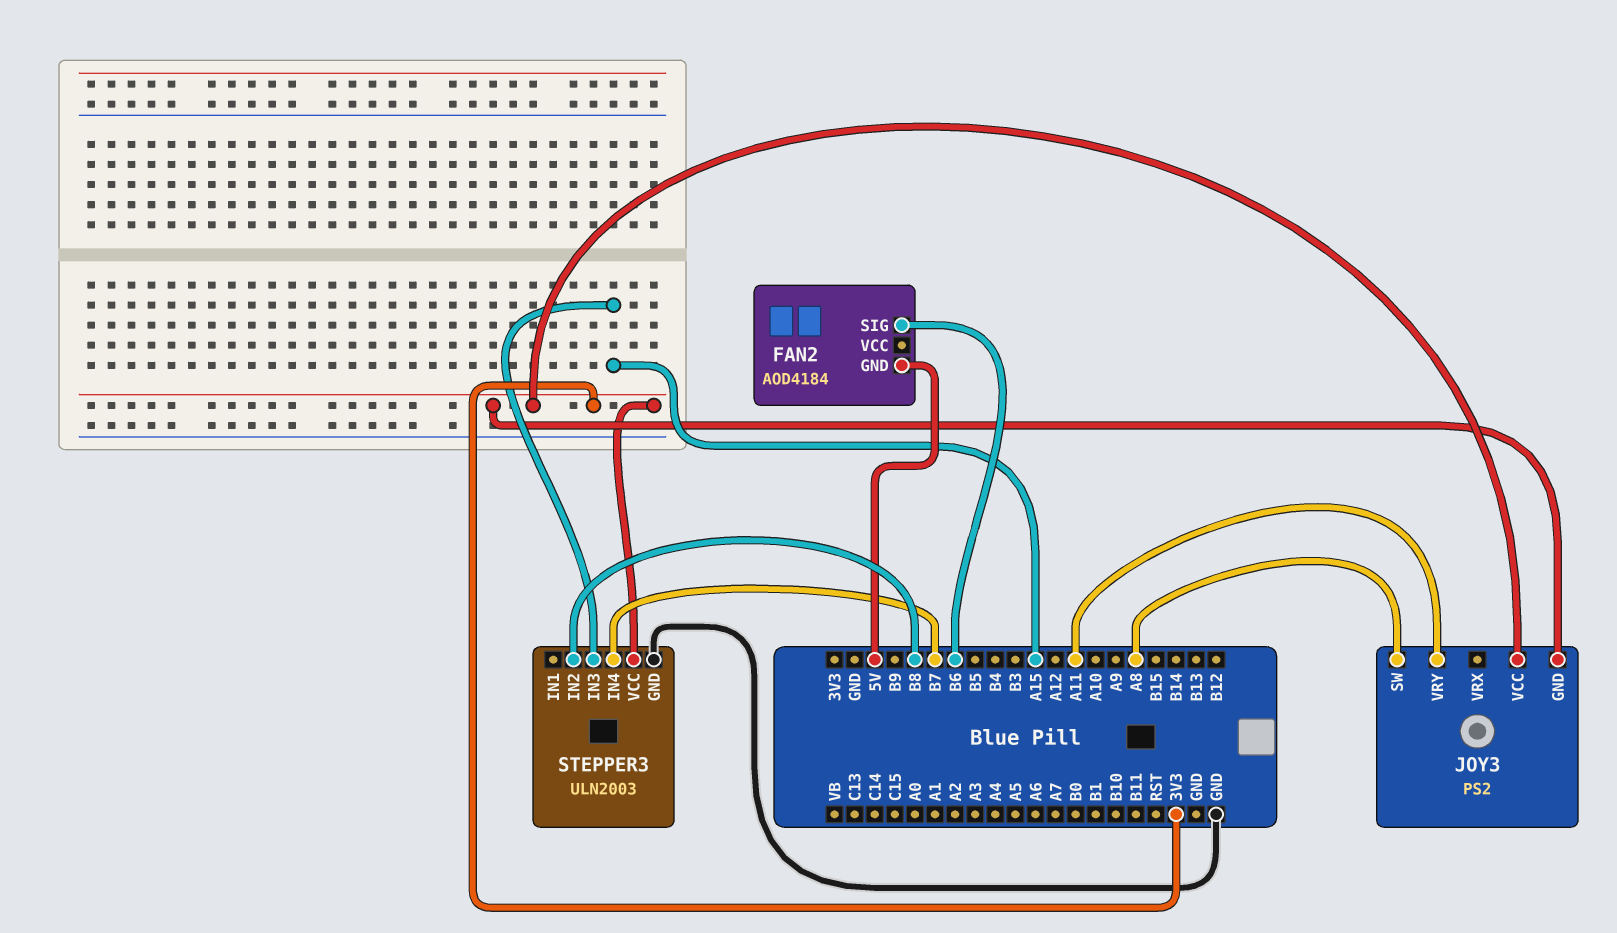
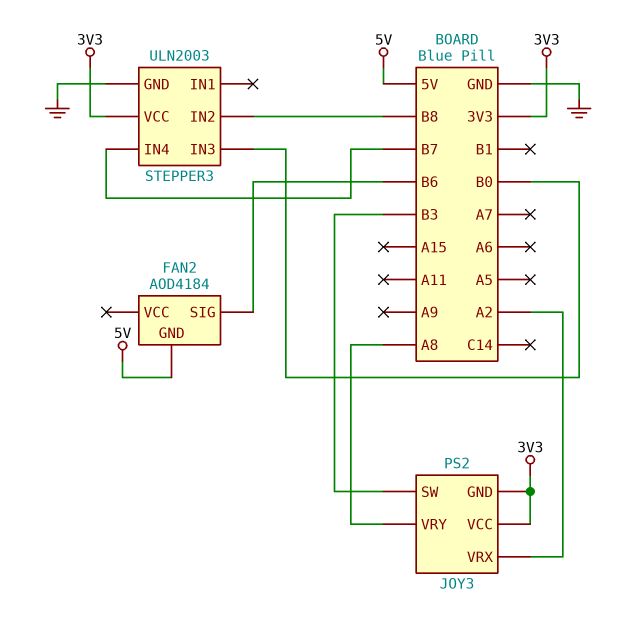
JOY3 pin SW: A8 -> B3
JOY3 pin VRX: none -> A2
JOY3 pin VRY: A11 -> A8
STEPPER3 pin IN3: A15 -> B0

